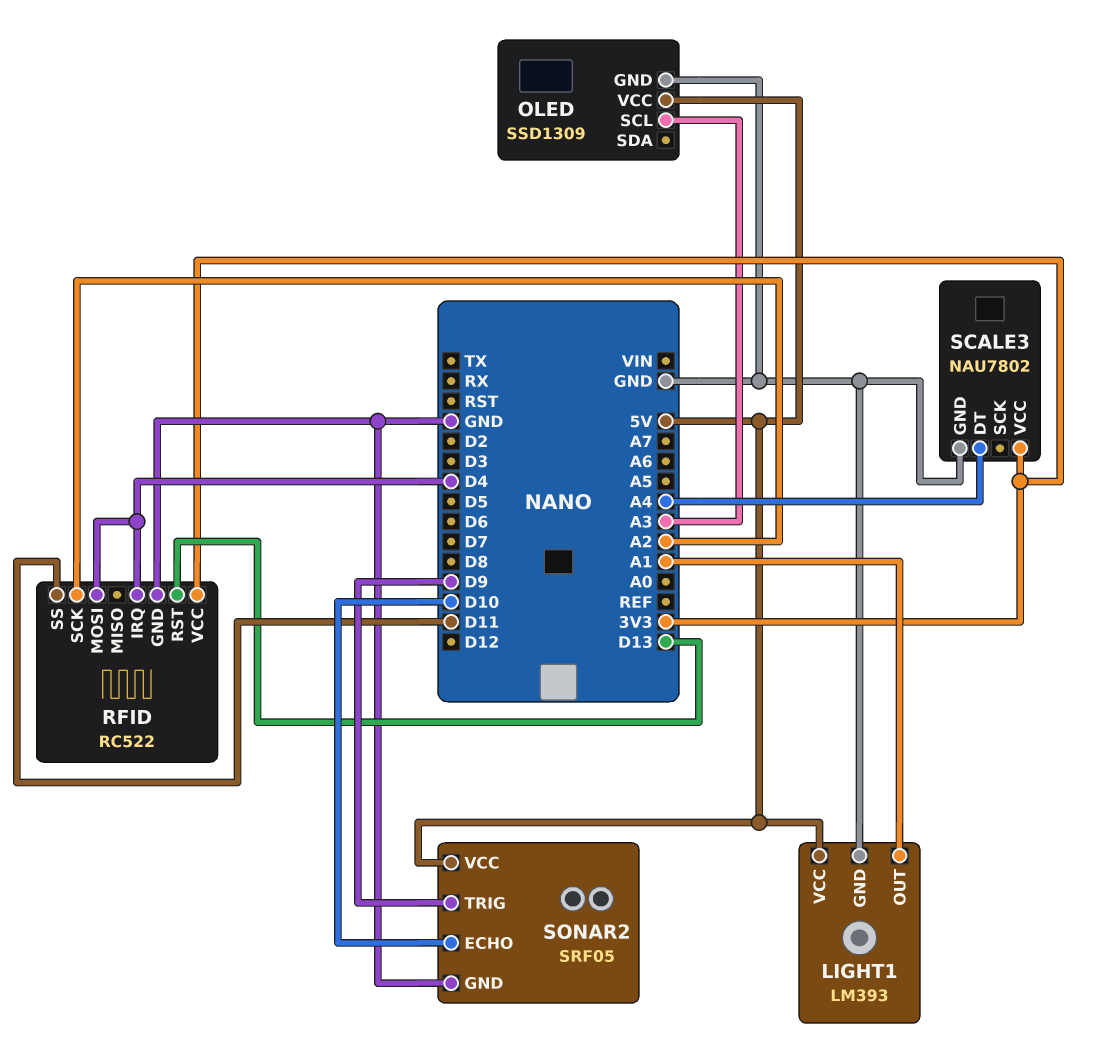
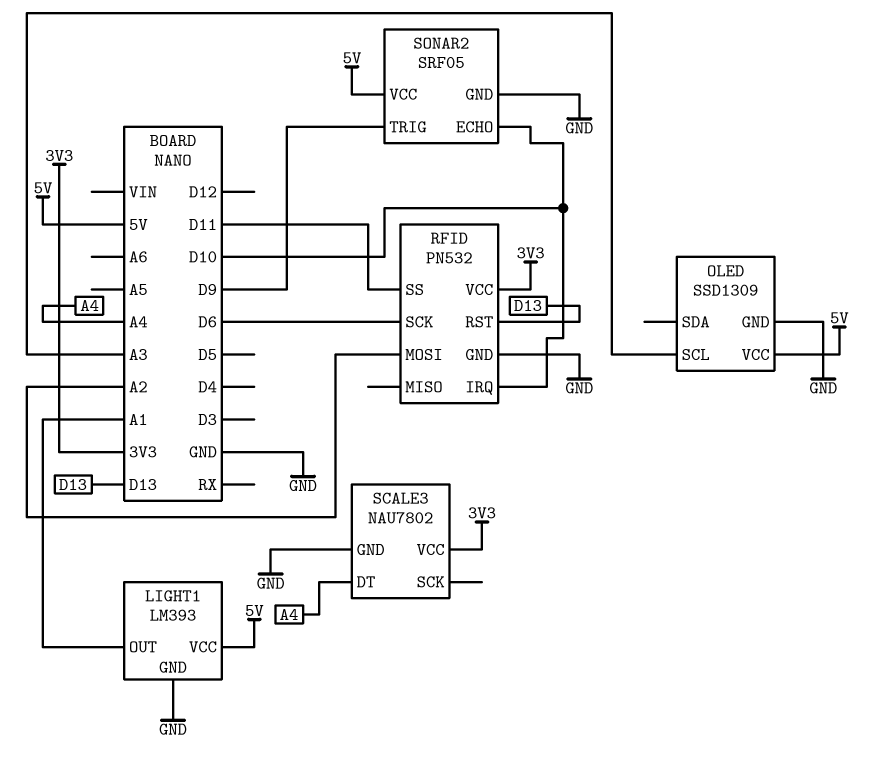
RFID: RC522 -> PN532
RFID pin IRQ: D4 -> D10
RFID pin MOSI: D4 -> A2
RFID pin SCK: A2 -> D6

